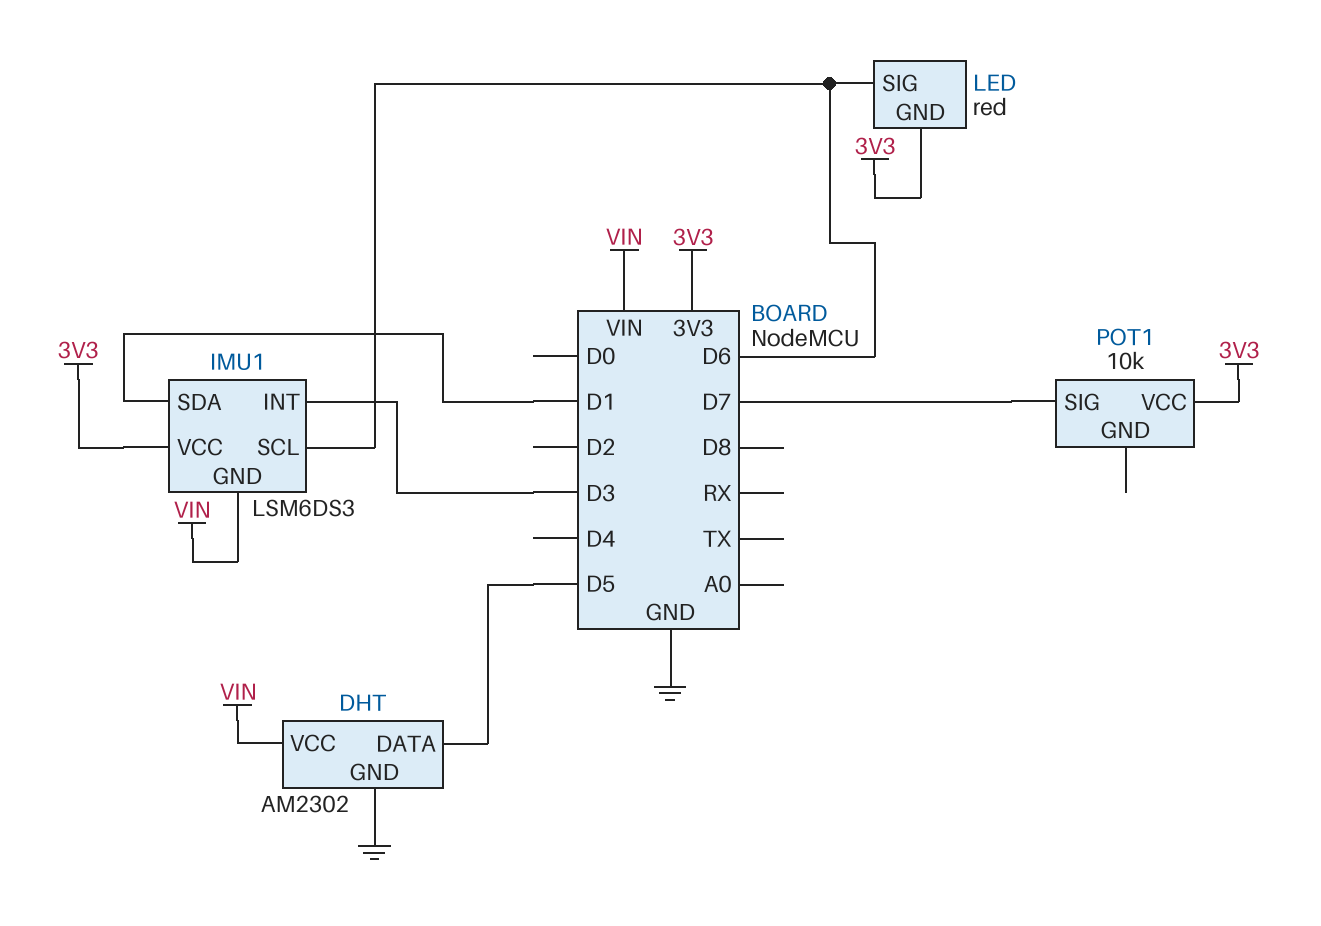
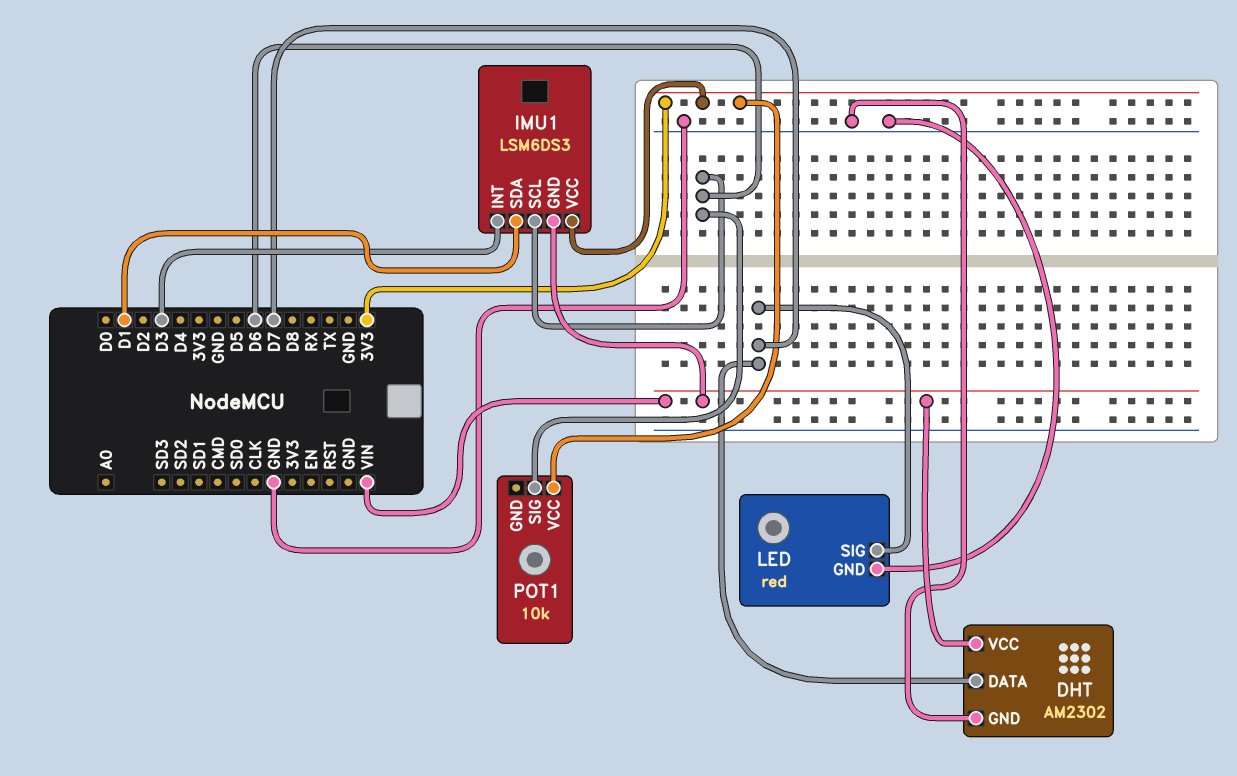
DHT pin DATA: D5 -> D7
LED pin GND: 3V3 -> GND
LED pin SIG: D6 -> D7
POT1 pin SIG: D7 -> D6

